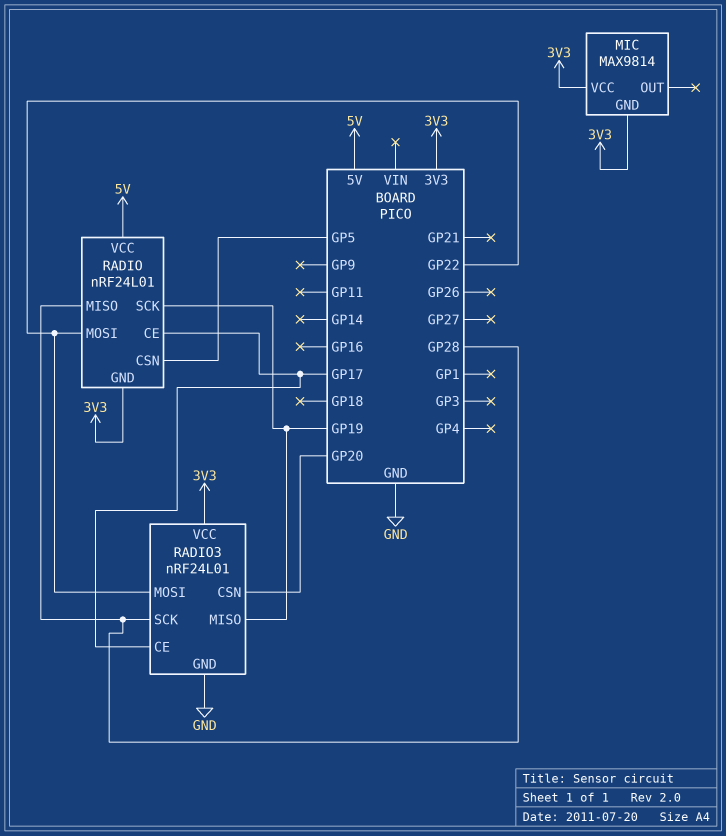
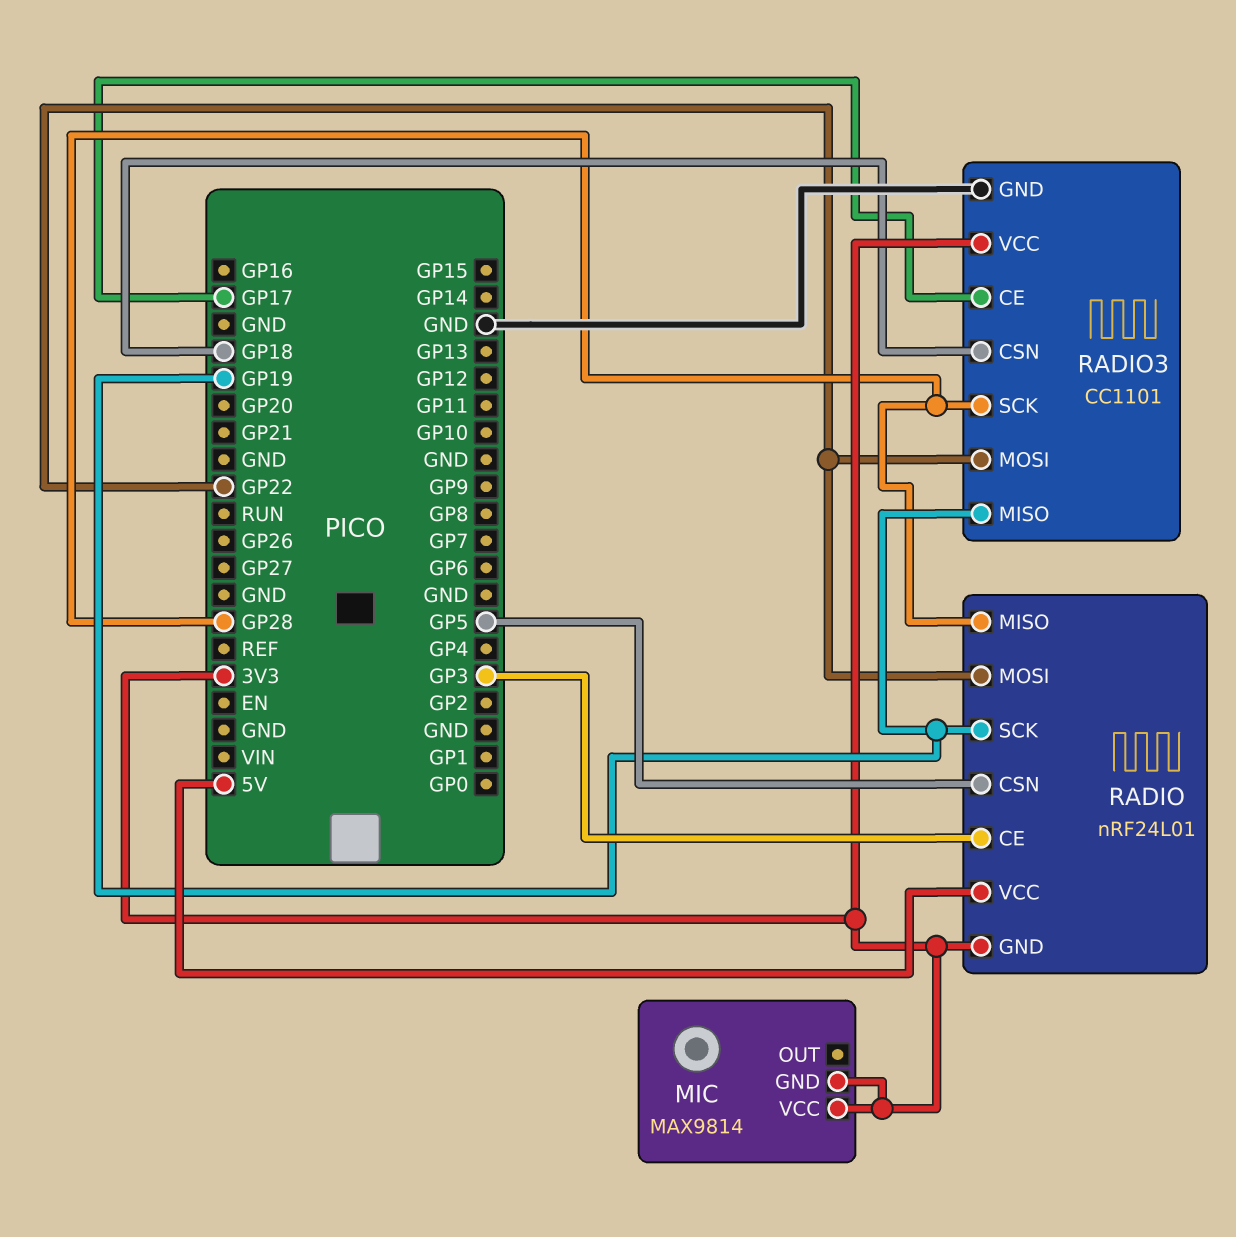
RADIO pin CE: GP17 -> GP3
RADIO3: nRF24L01 -> CC1101
RADIO3 pin CSN: GP20 -> GP18

